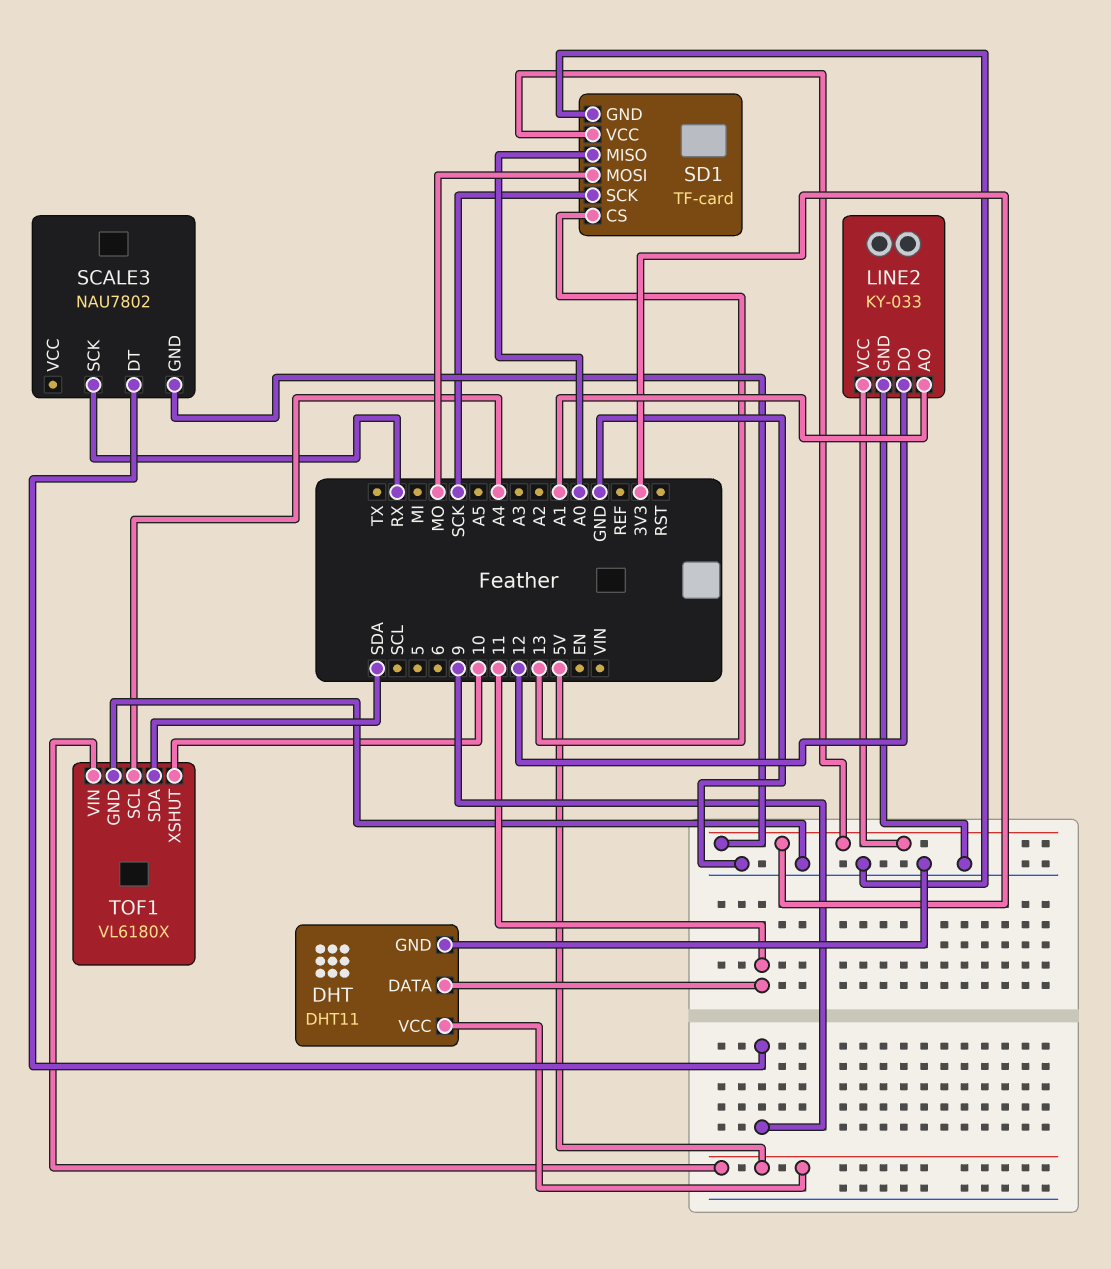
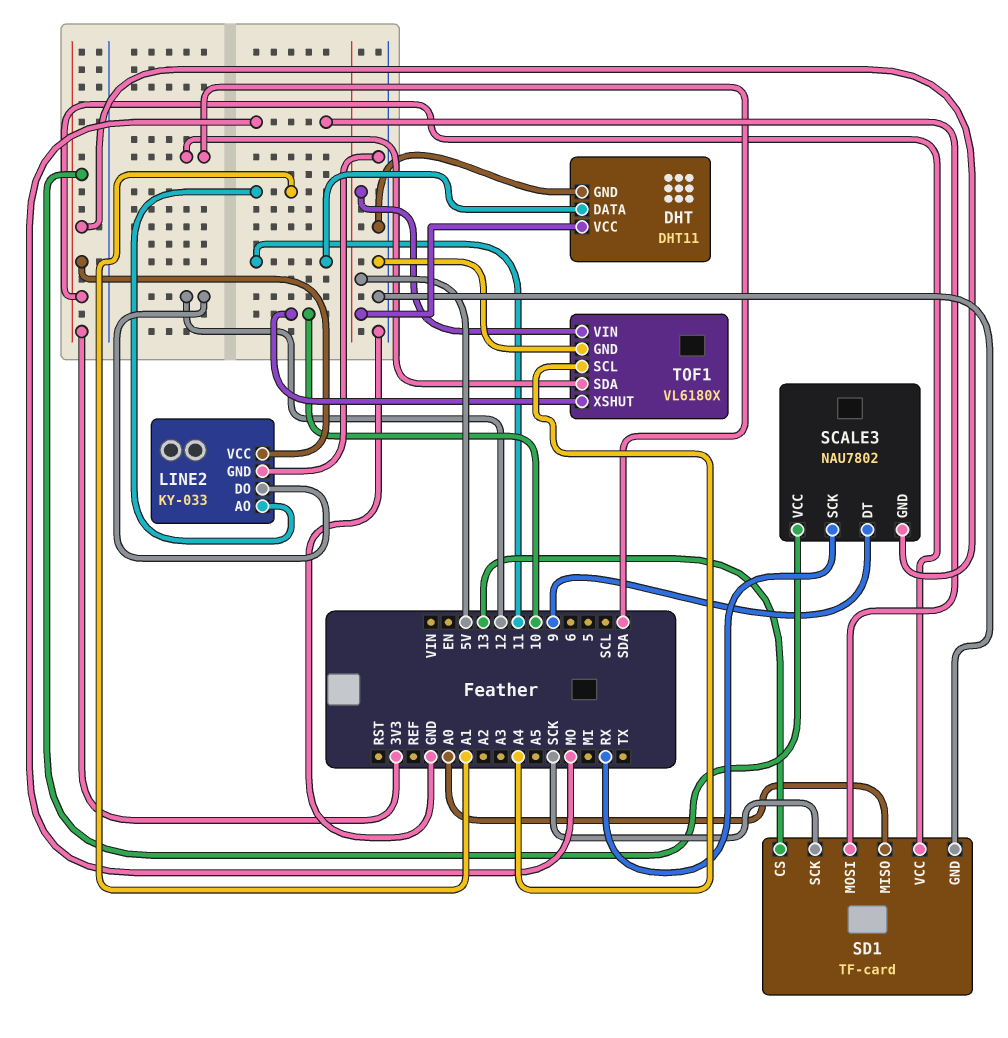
SCALE3 pin VCC: none -> 3V3

